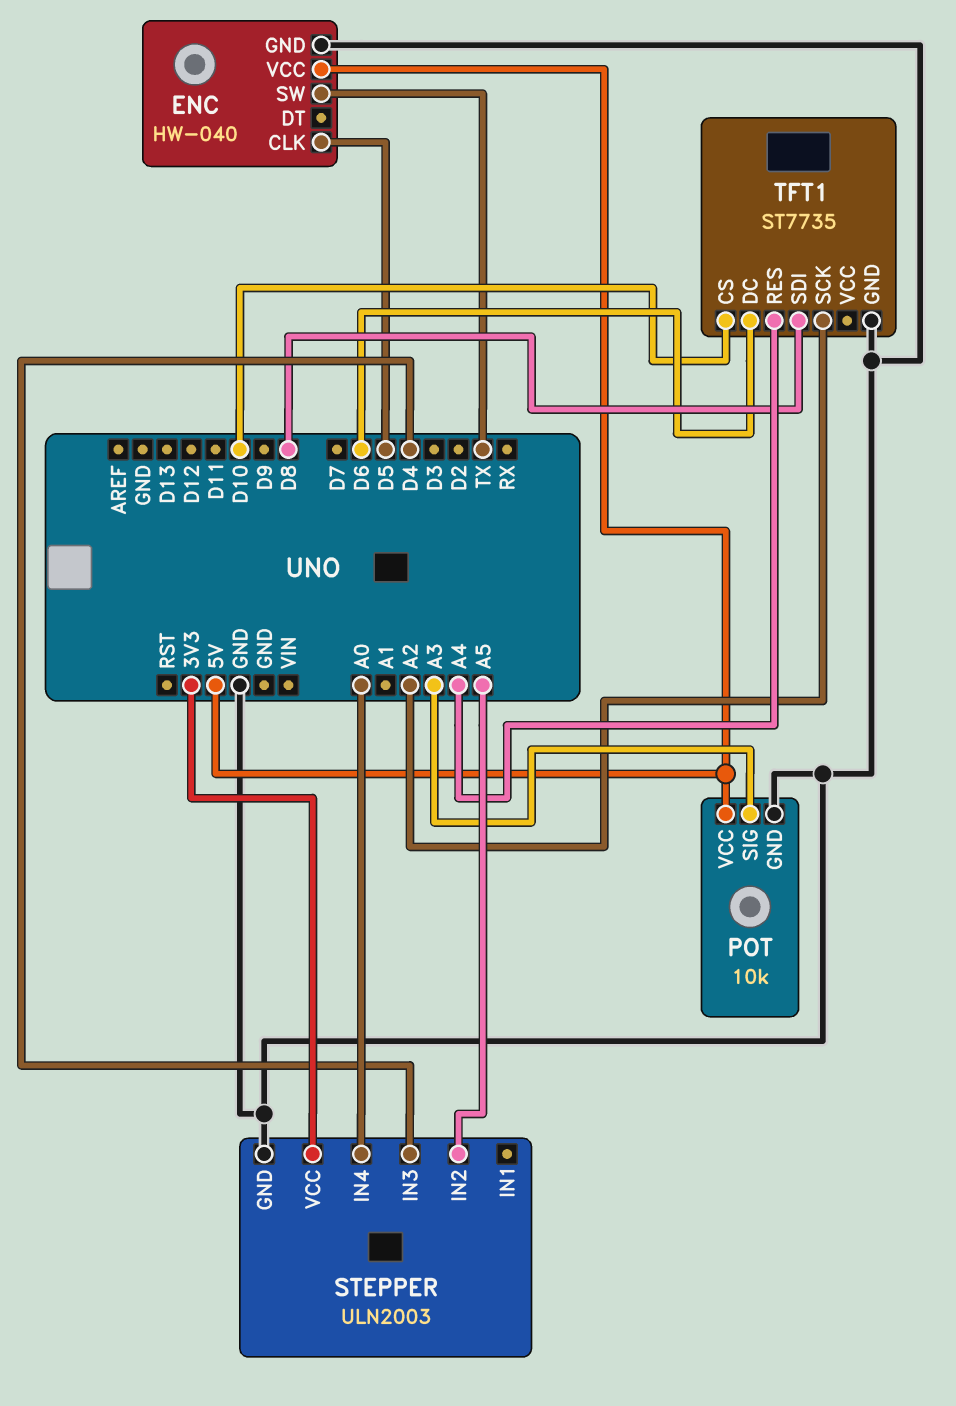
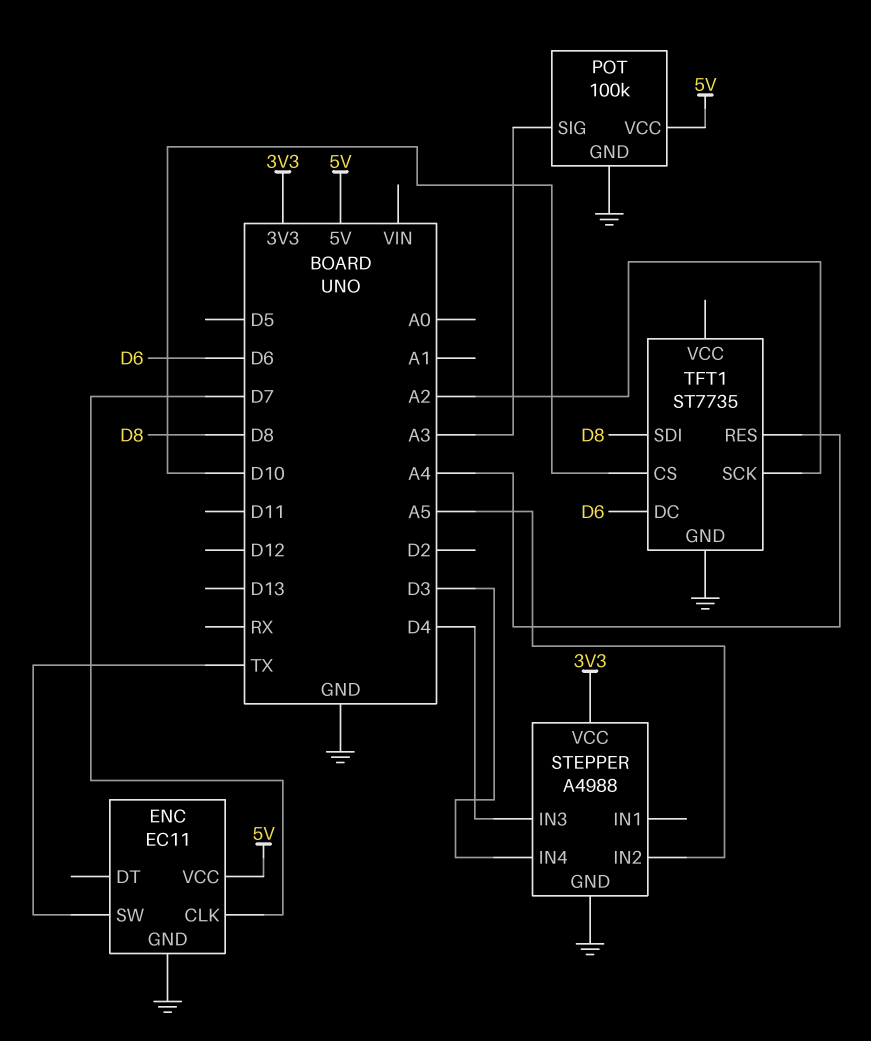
ENC: HW-040 -> EC11
ENC pin CLK: D5 -> D7
POT: 10k -> 100k
STEPPER: ULN2003 -> A4988
STEPPER pin IN4: A0 -> D3

